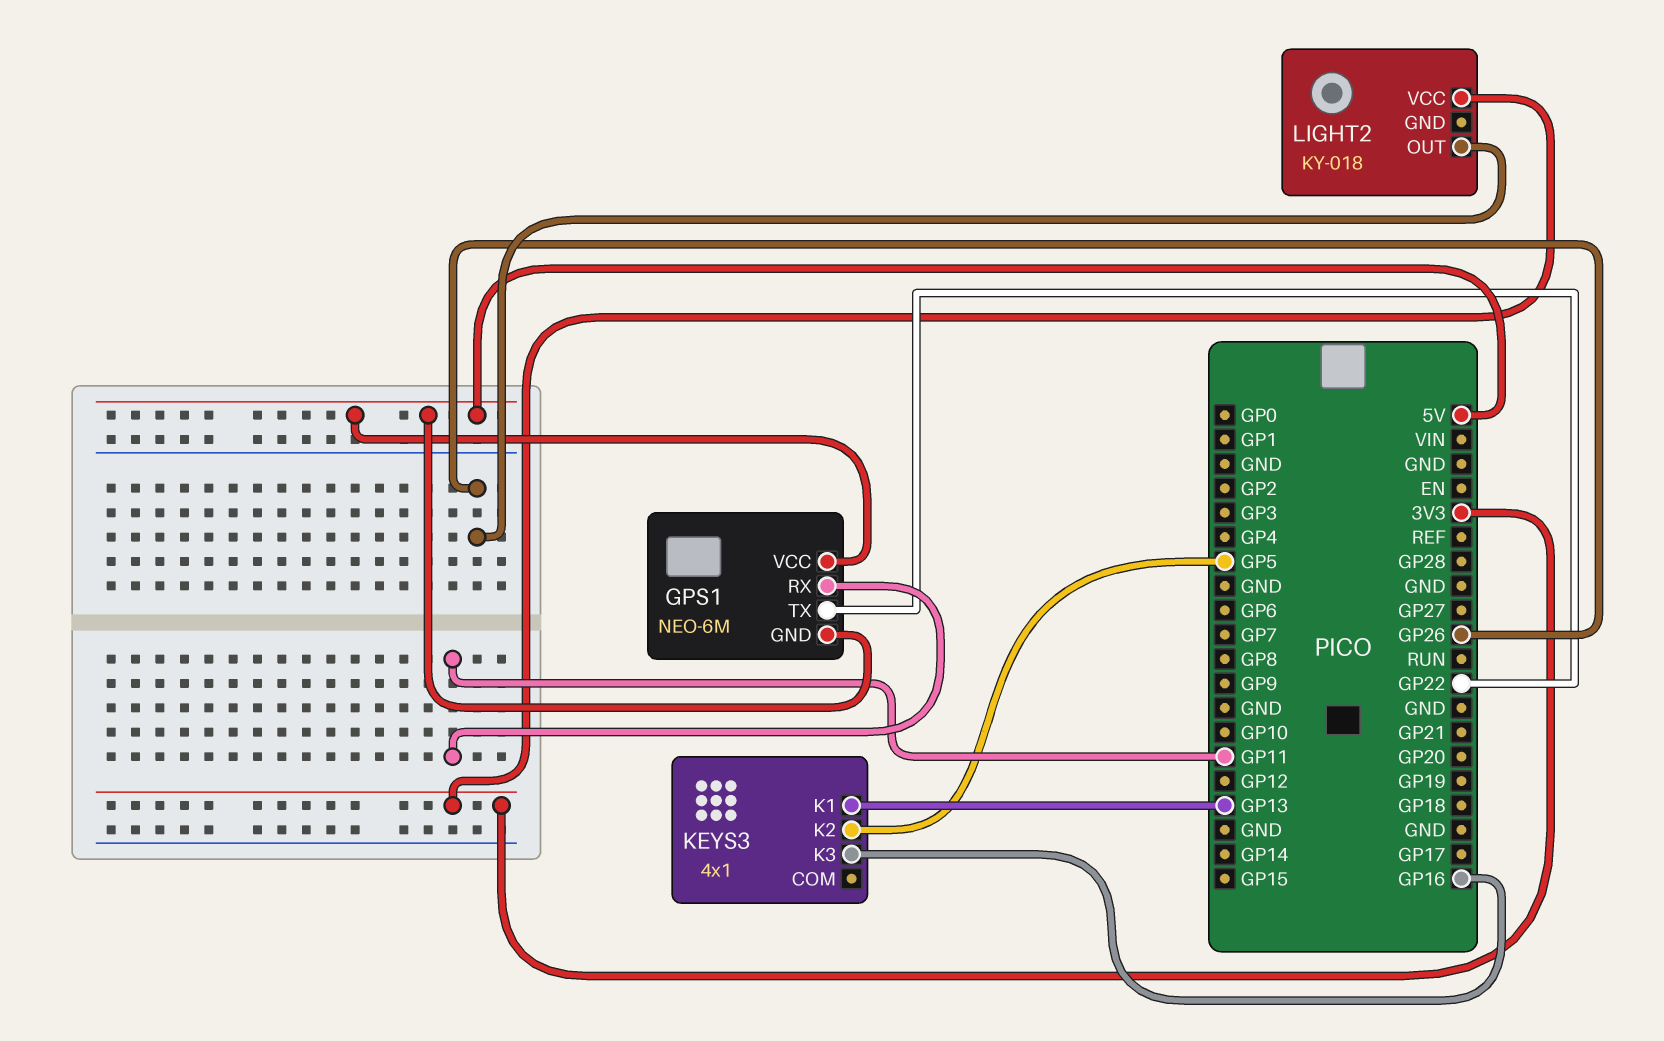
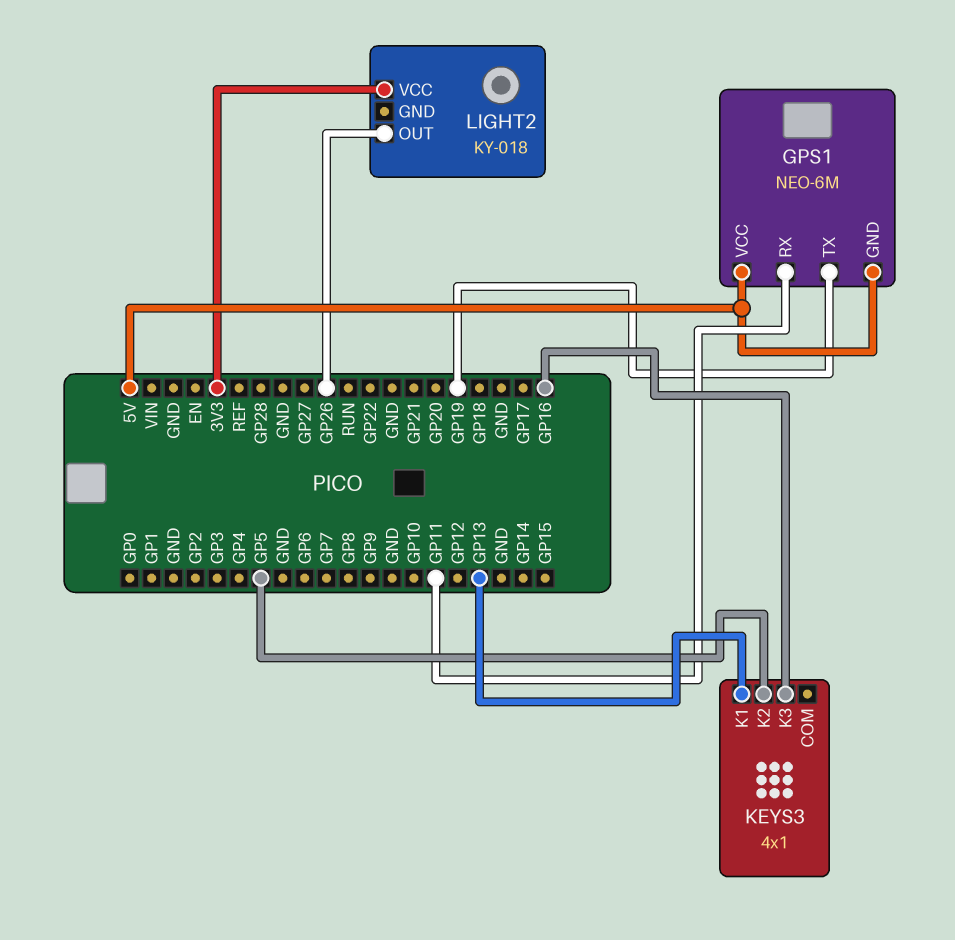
GPS1 pin TX: GP22 -> GP19

